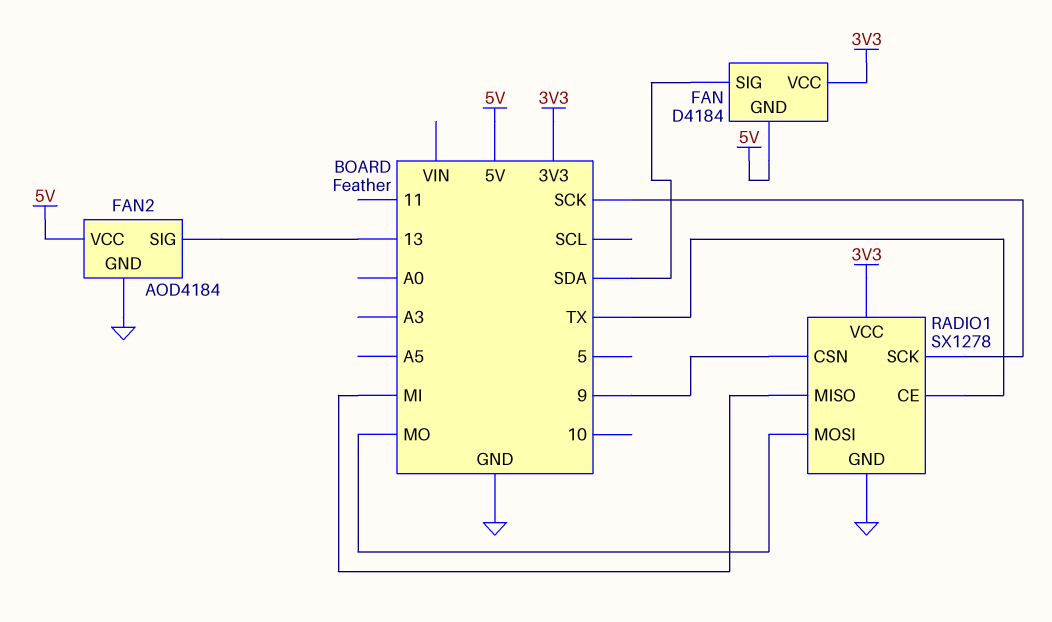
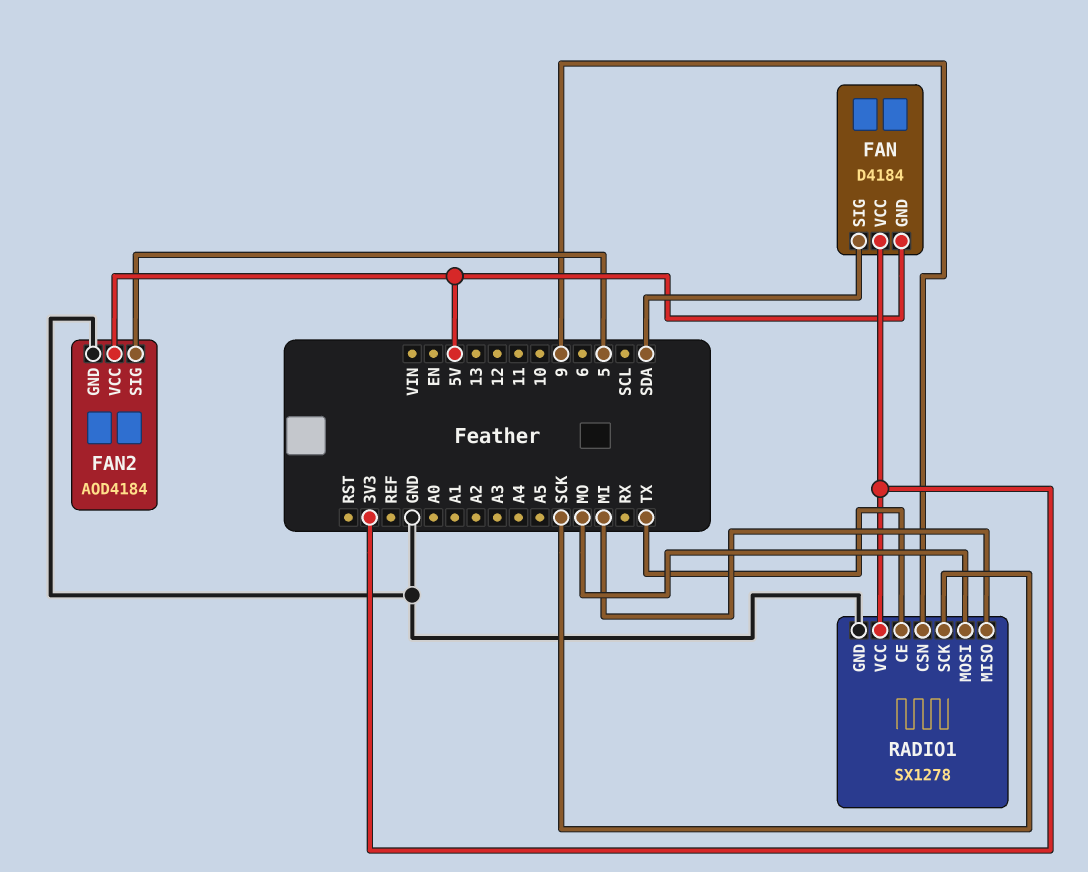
FAN2 pin SIG: 13 -> 5

